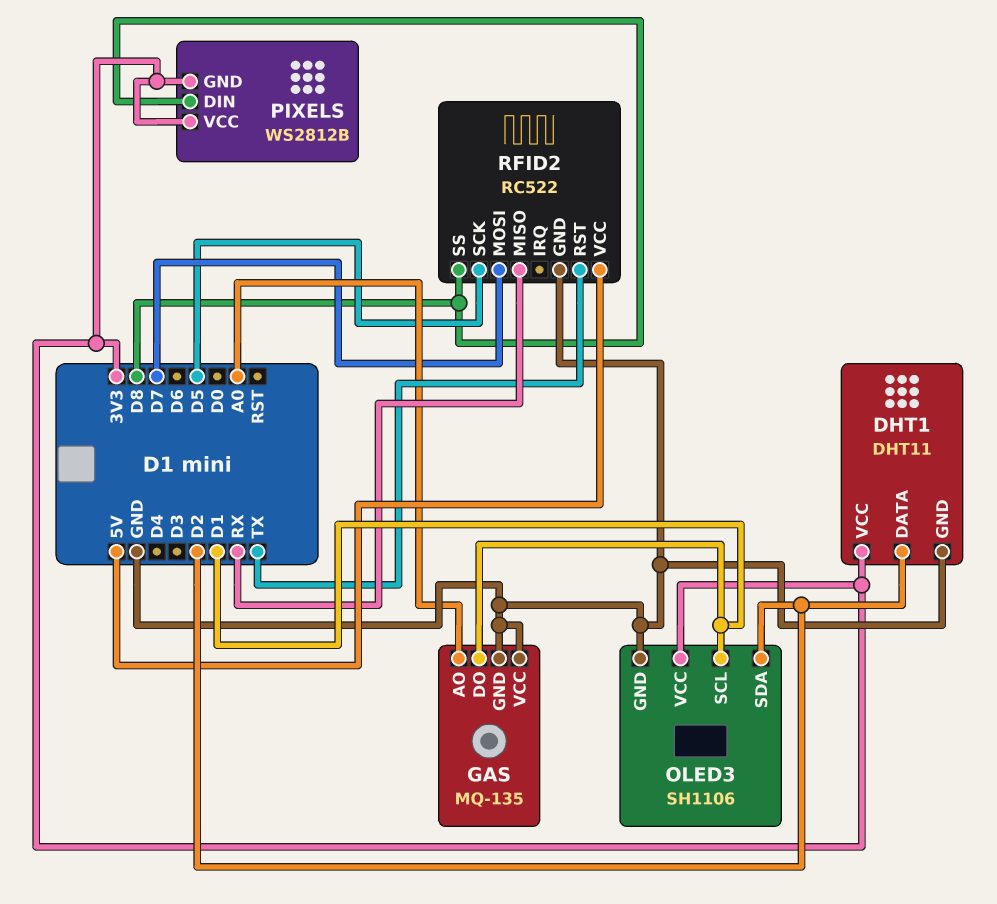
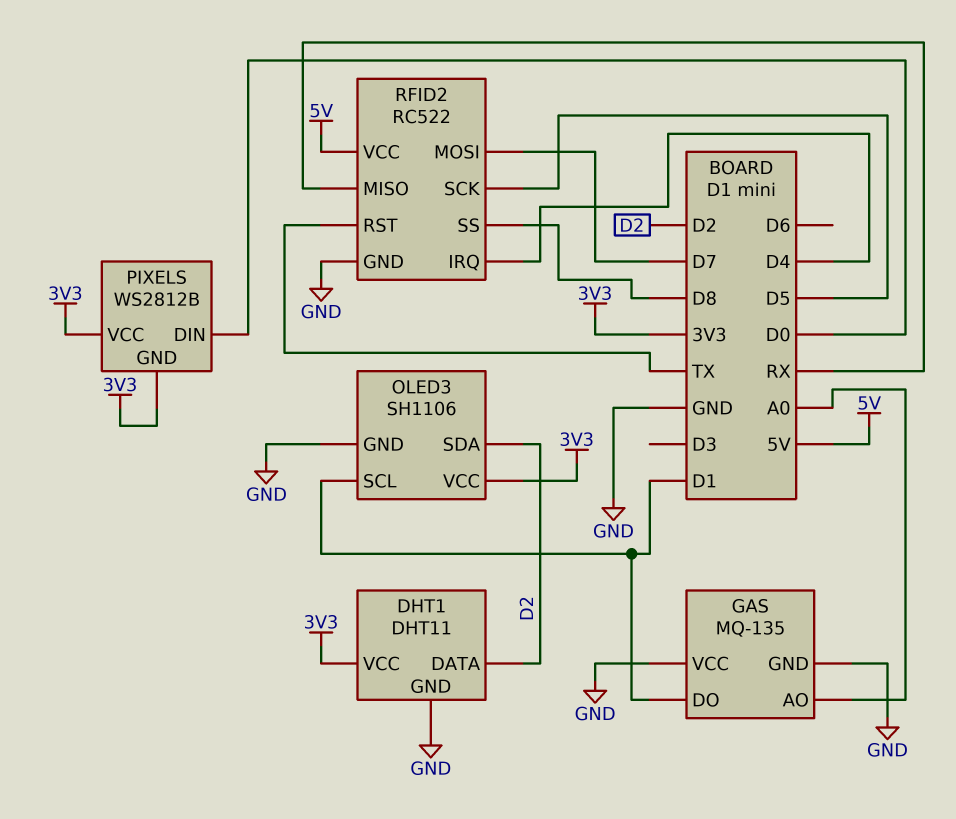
PIXELS pin DIN: D8 -> D0
RFID2 pin IRQ: none -> D4

